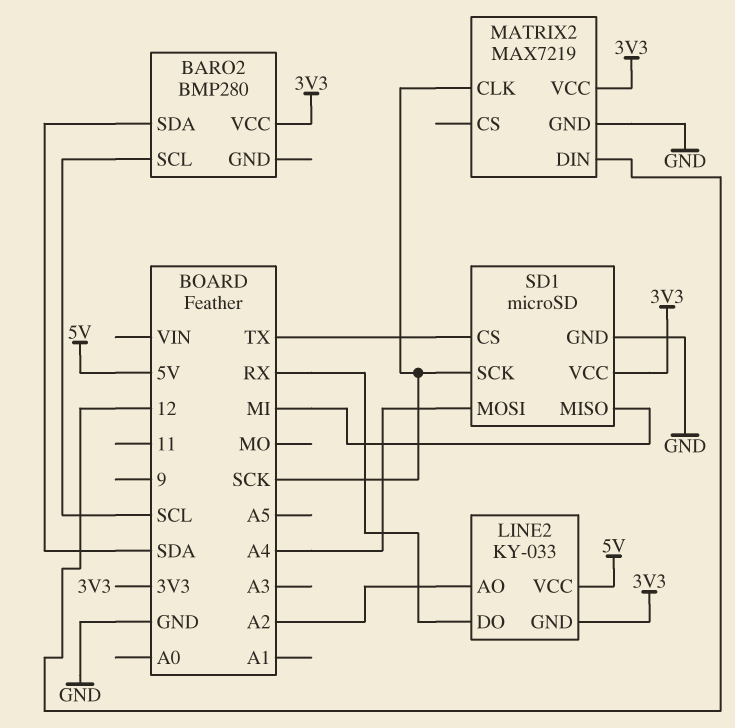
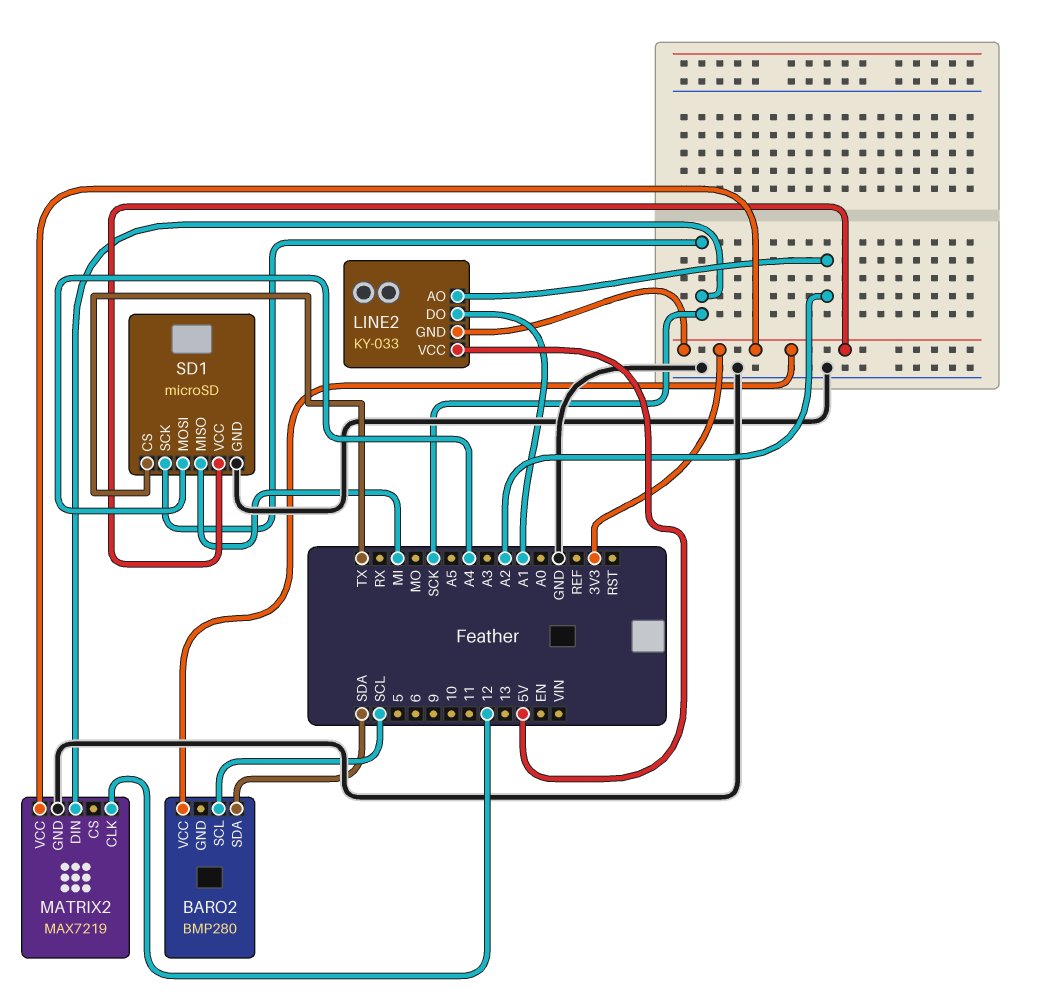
LINE2 pin DO: RX -> A1
MATRIX2 pin CLK: SCK -> 12
MATRIX2 pin DIN: 12 -> SCK

